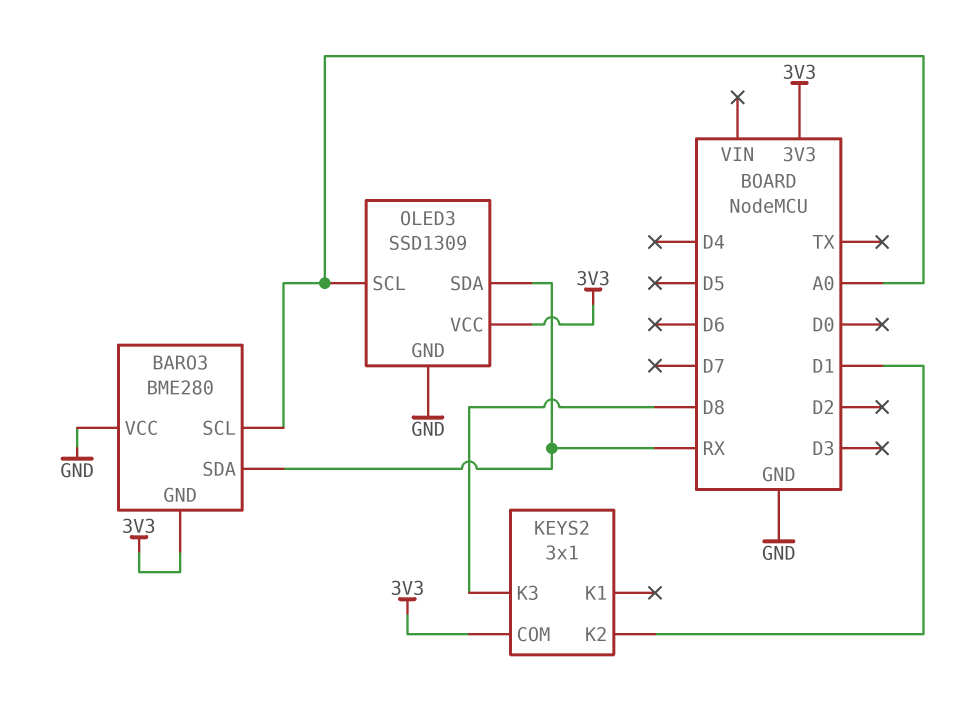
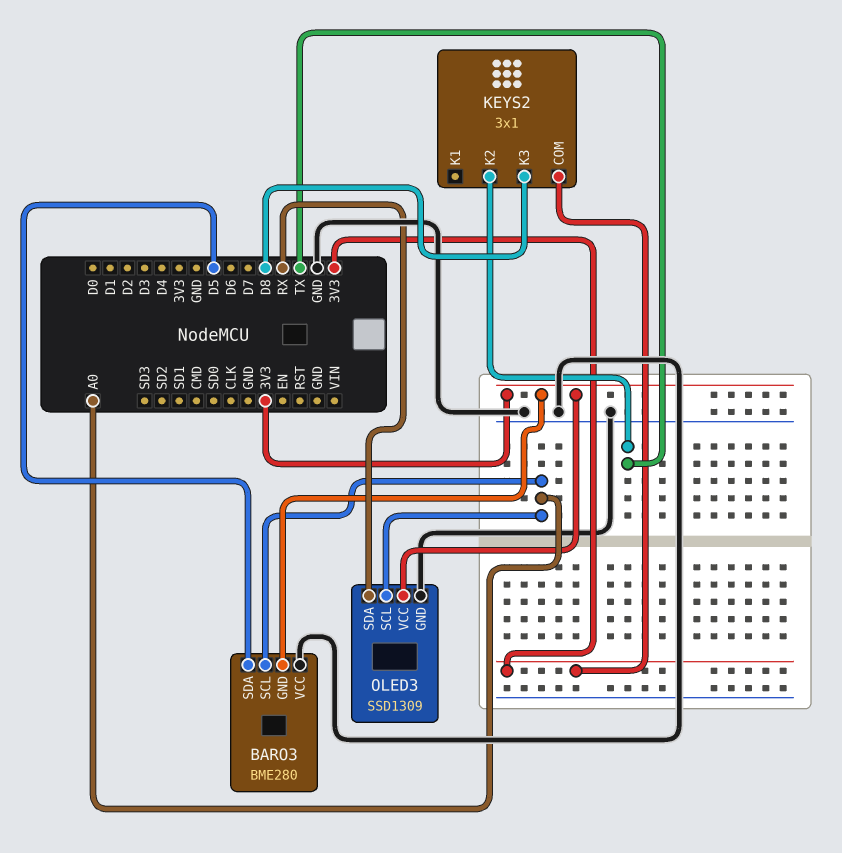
BARO3 pin SDA: RX -> D5
KEYS2 pin K2: D1 -> TX

